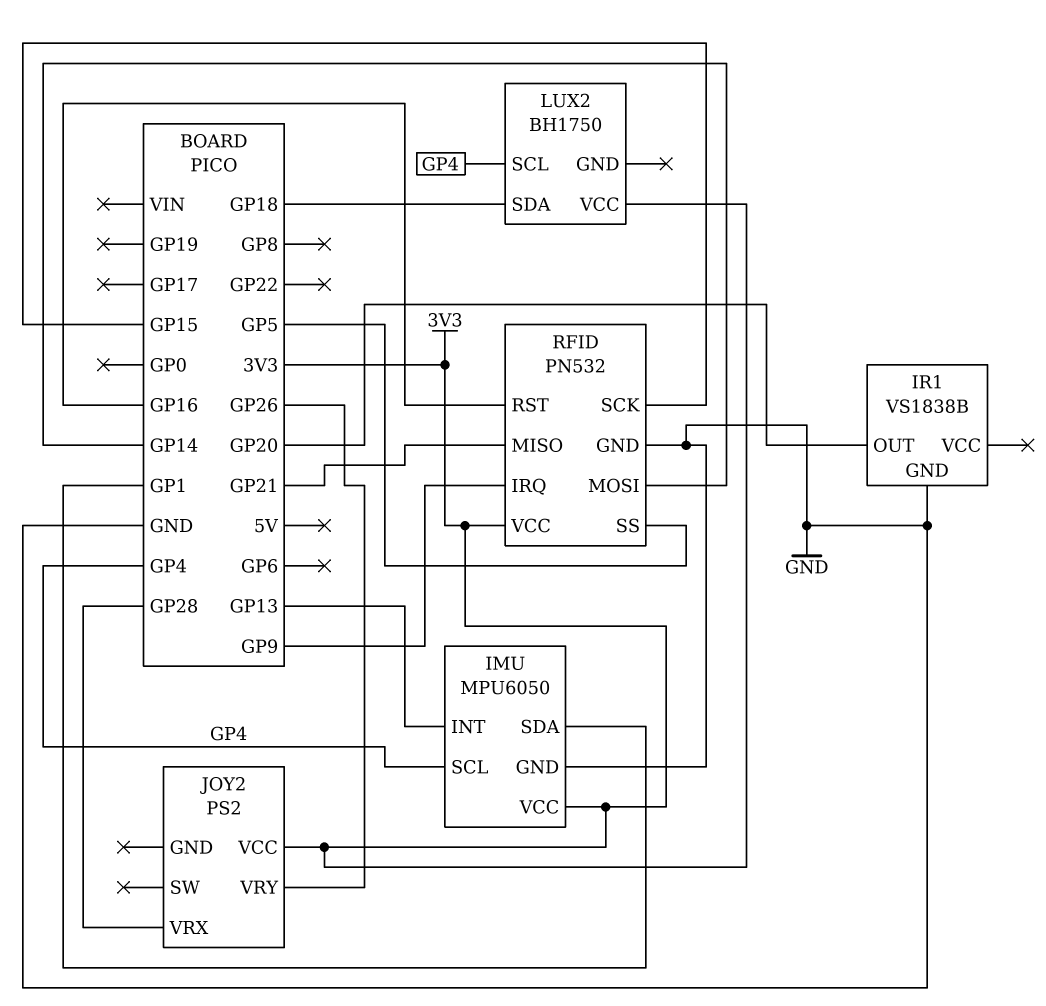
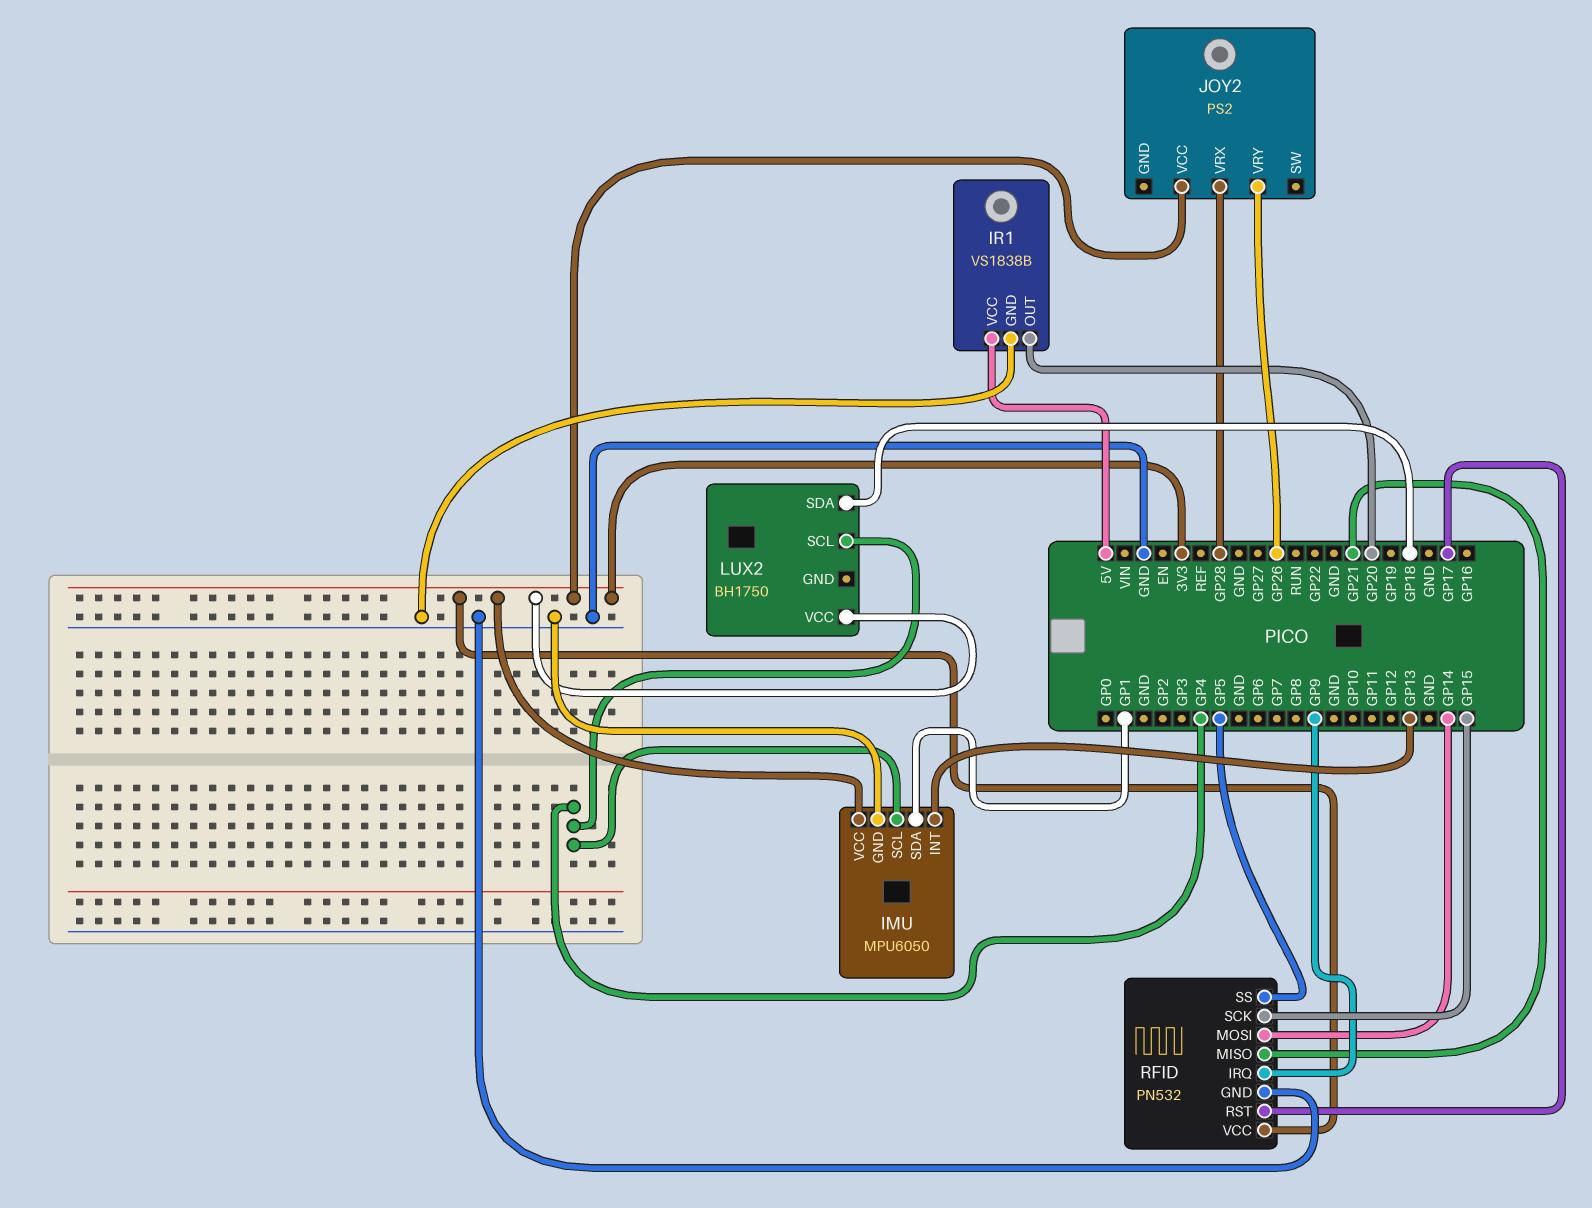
IR1 pin VCC: none -> 5V
RFID pin RST: GP16 -> GP17

